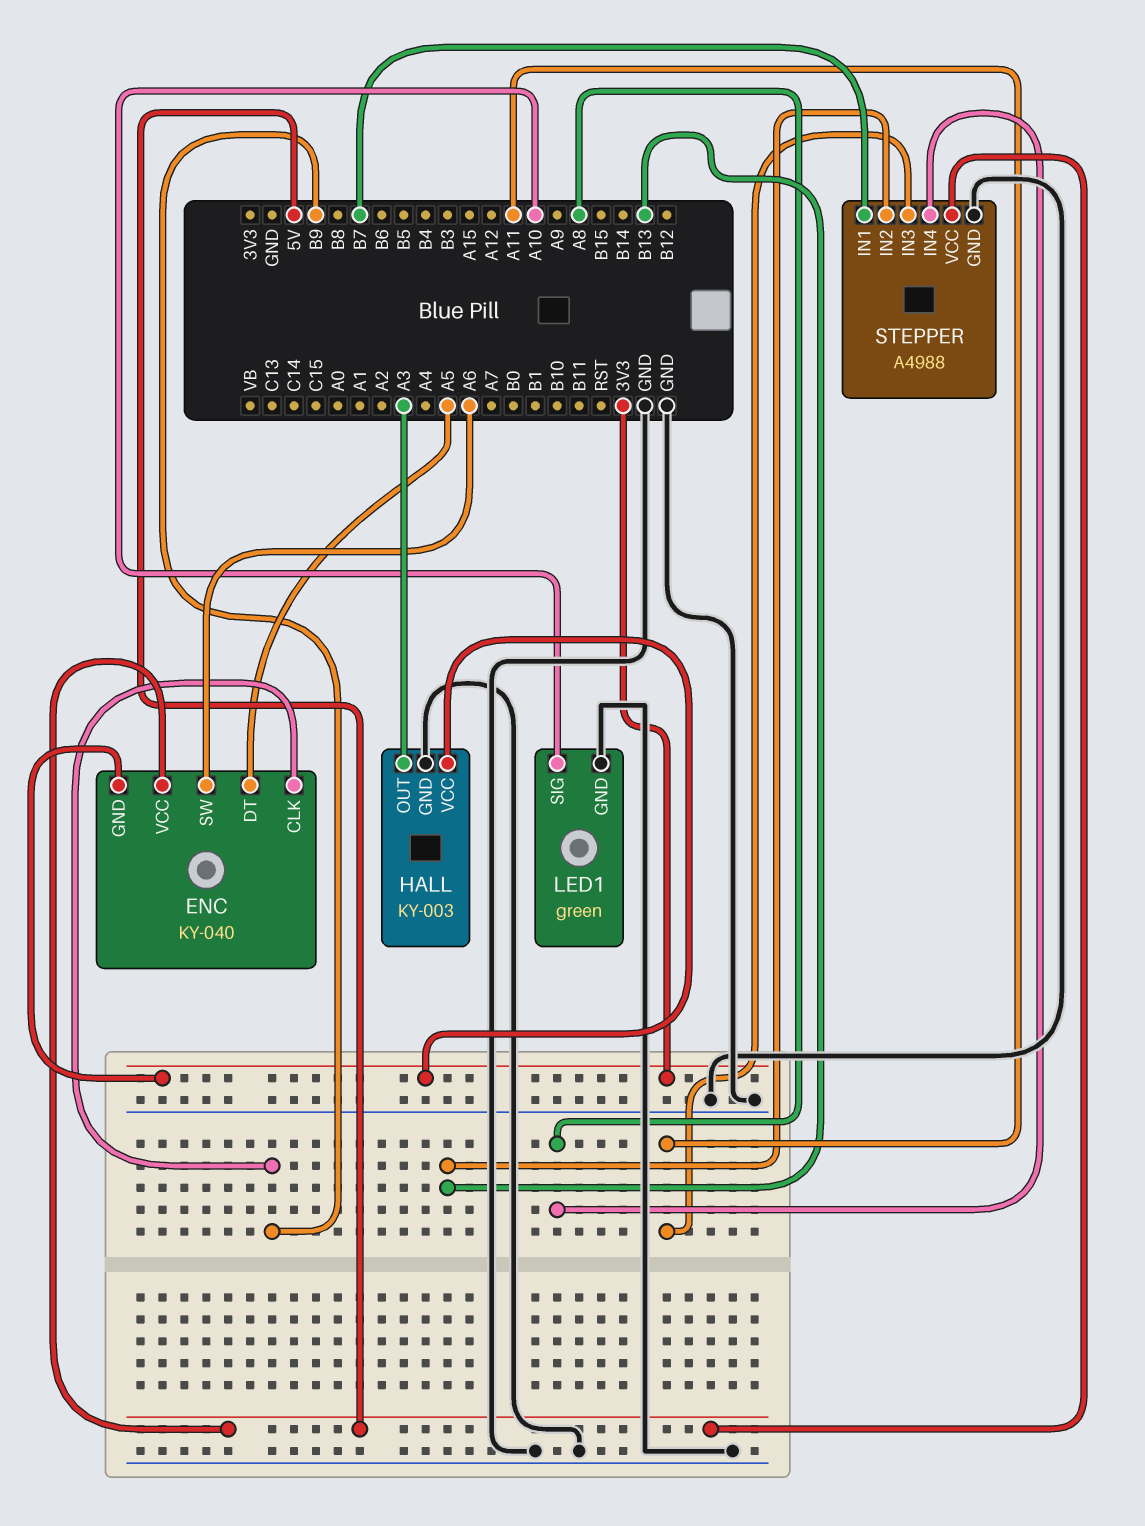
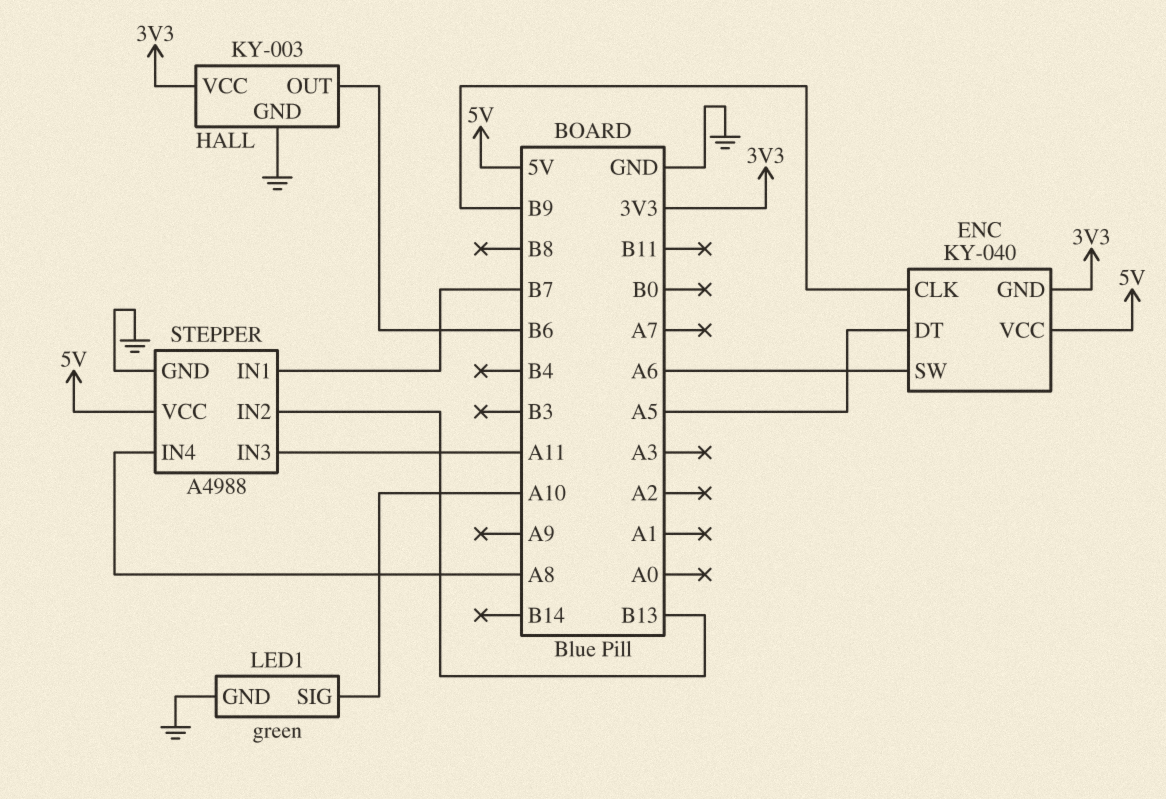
HALL pin OUT: A3 -> B6

